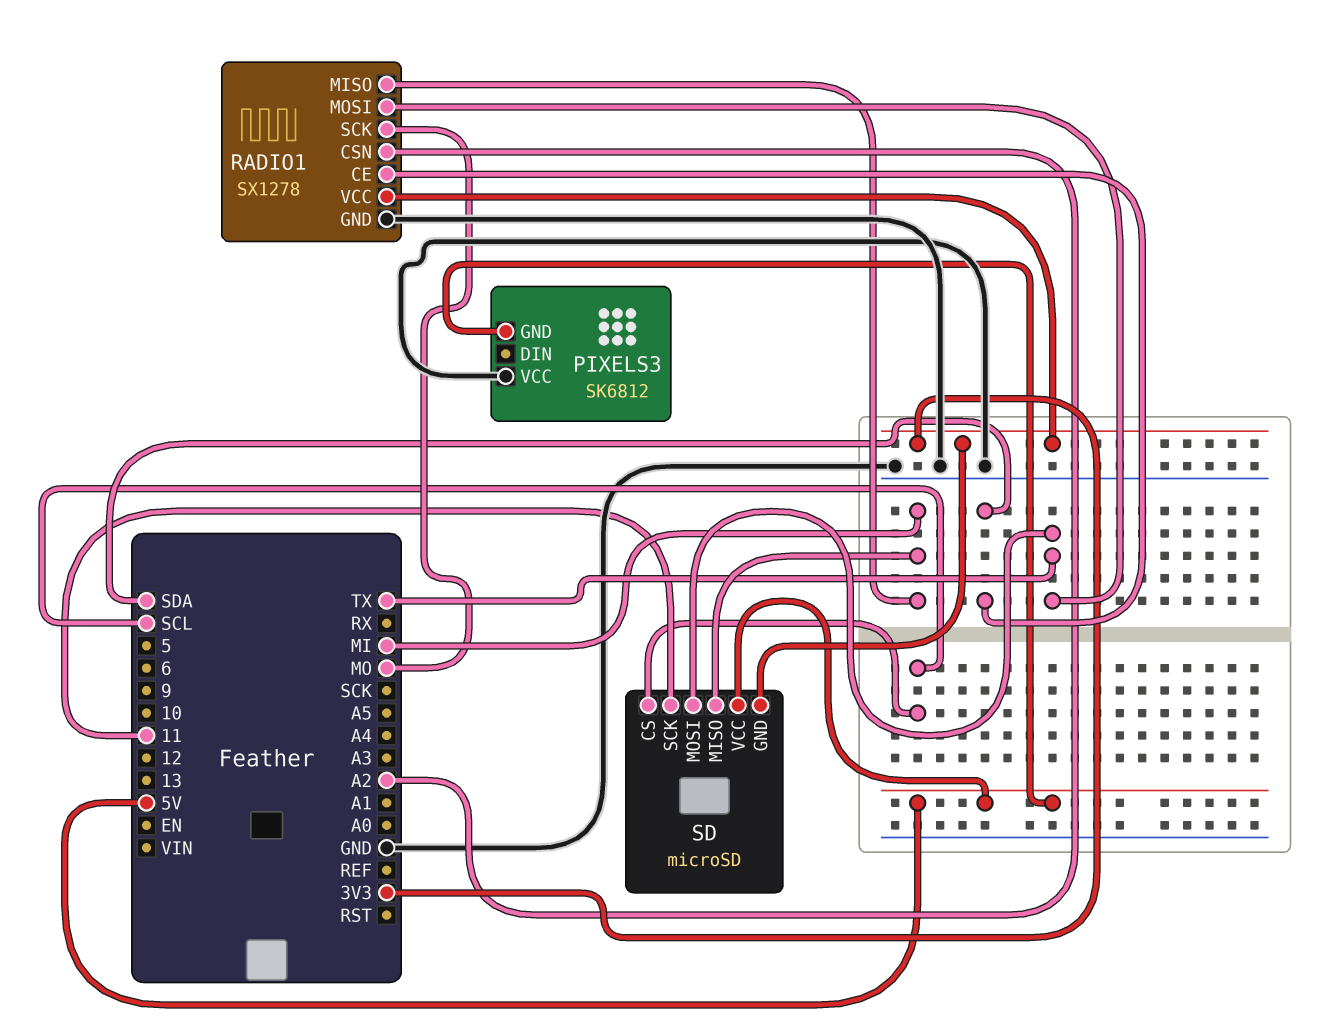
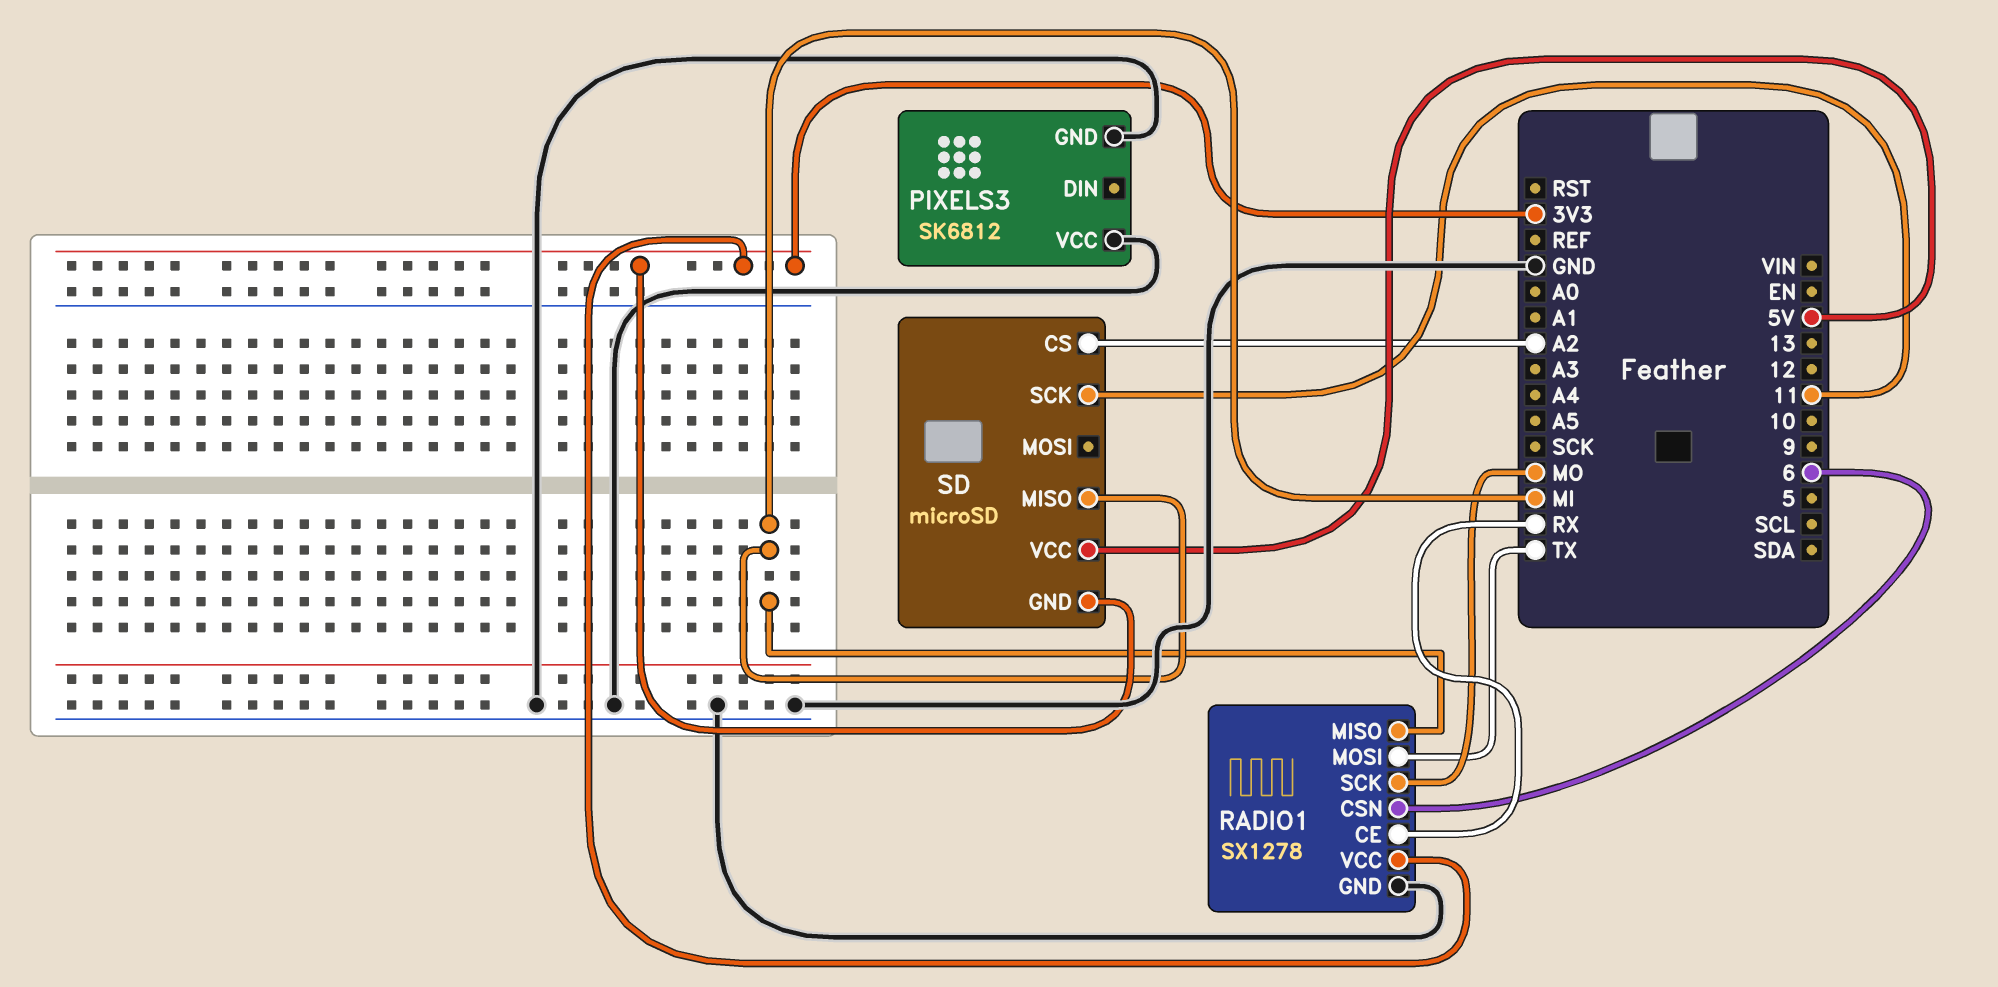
PIXELS3 pin GND: 5V -> GND
RADIO1 pin CE: SDA -> RX
RADIO1 pin CSN: A2 -> 6
SD pin CS: SCL -> A2
SD pin MOSI: TX -> none

